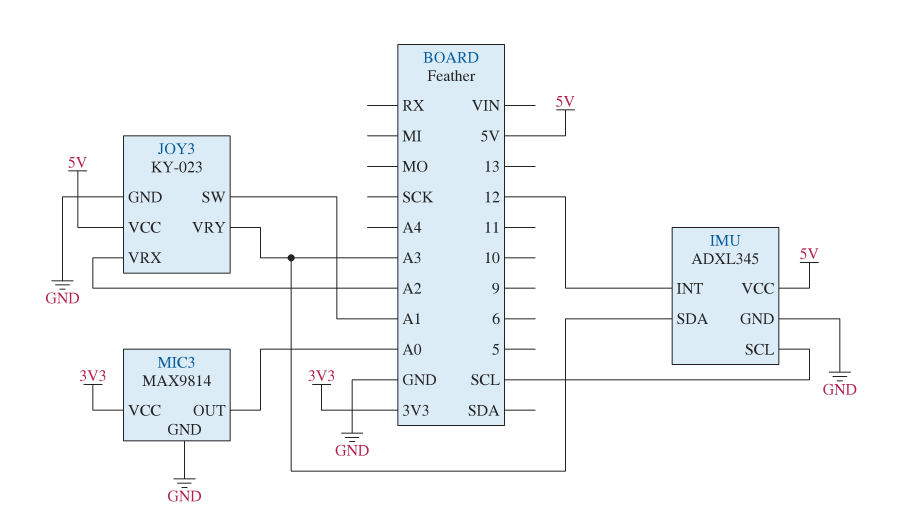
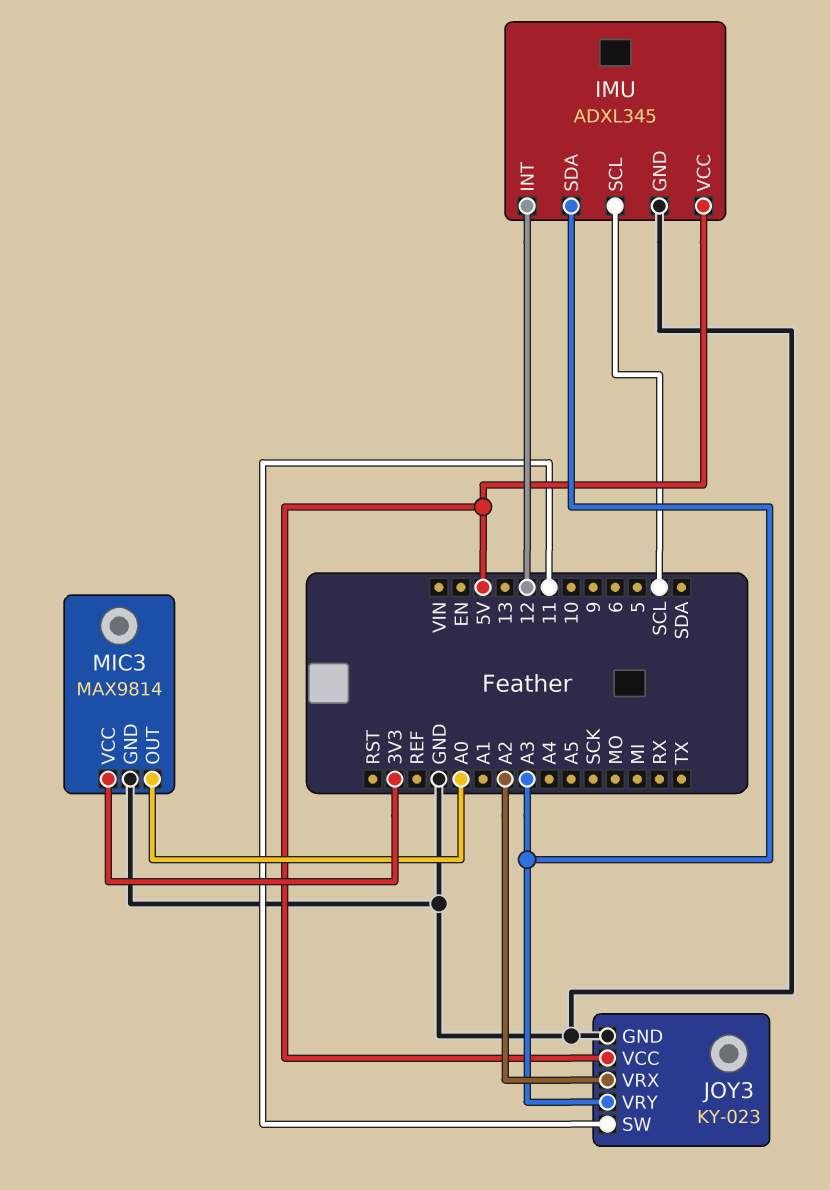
JOY3 pin SW: A1 -> 11

